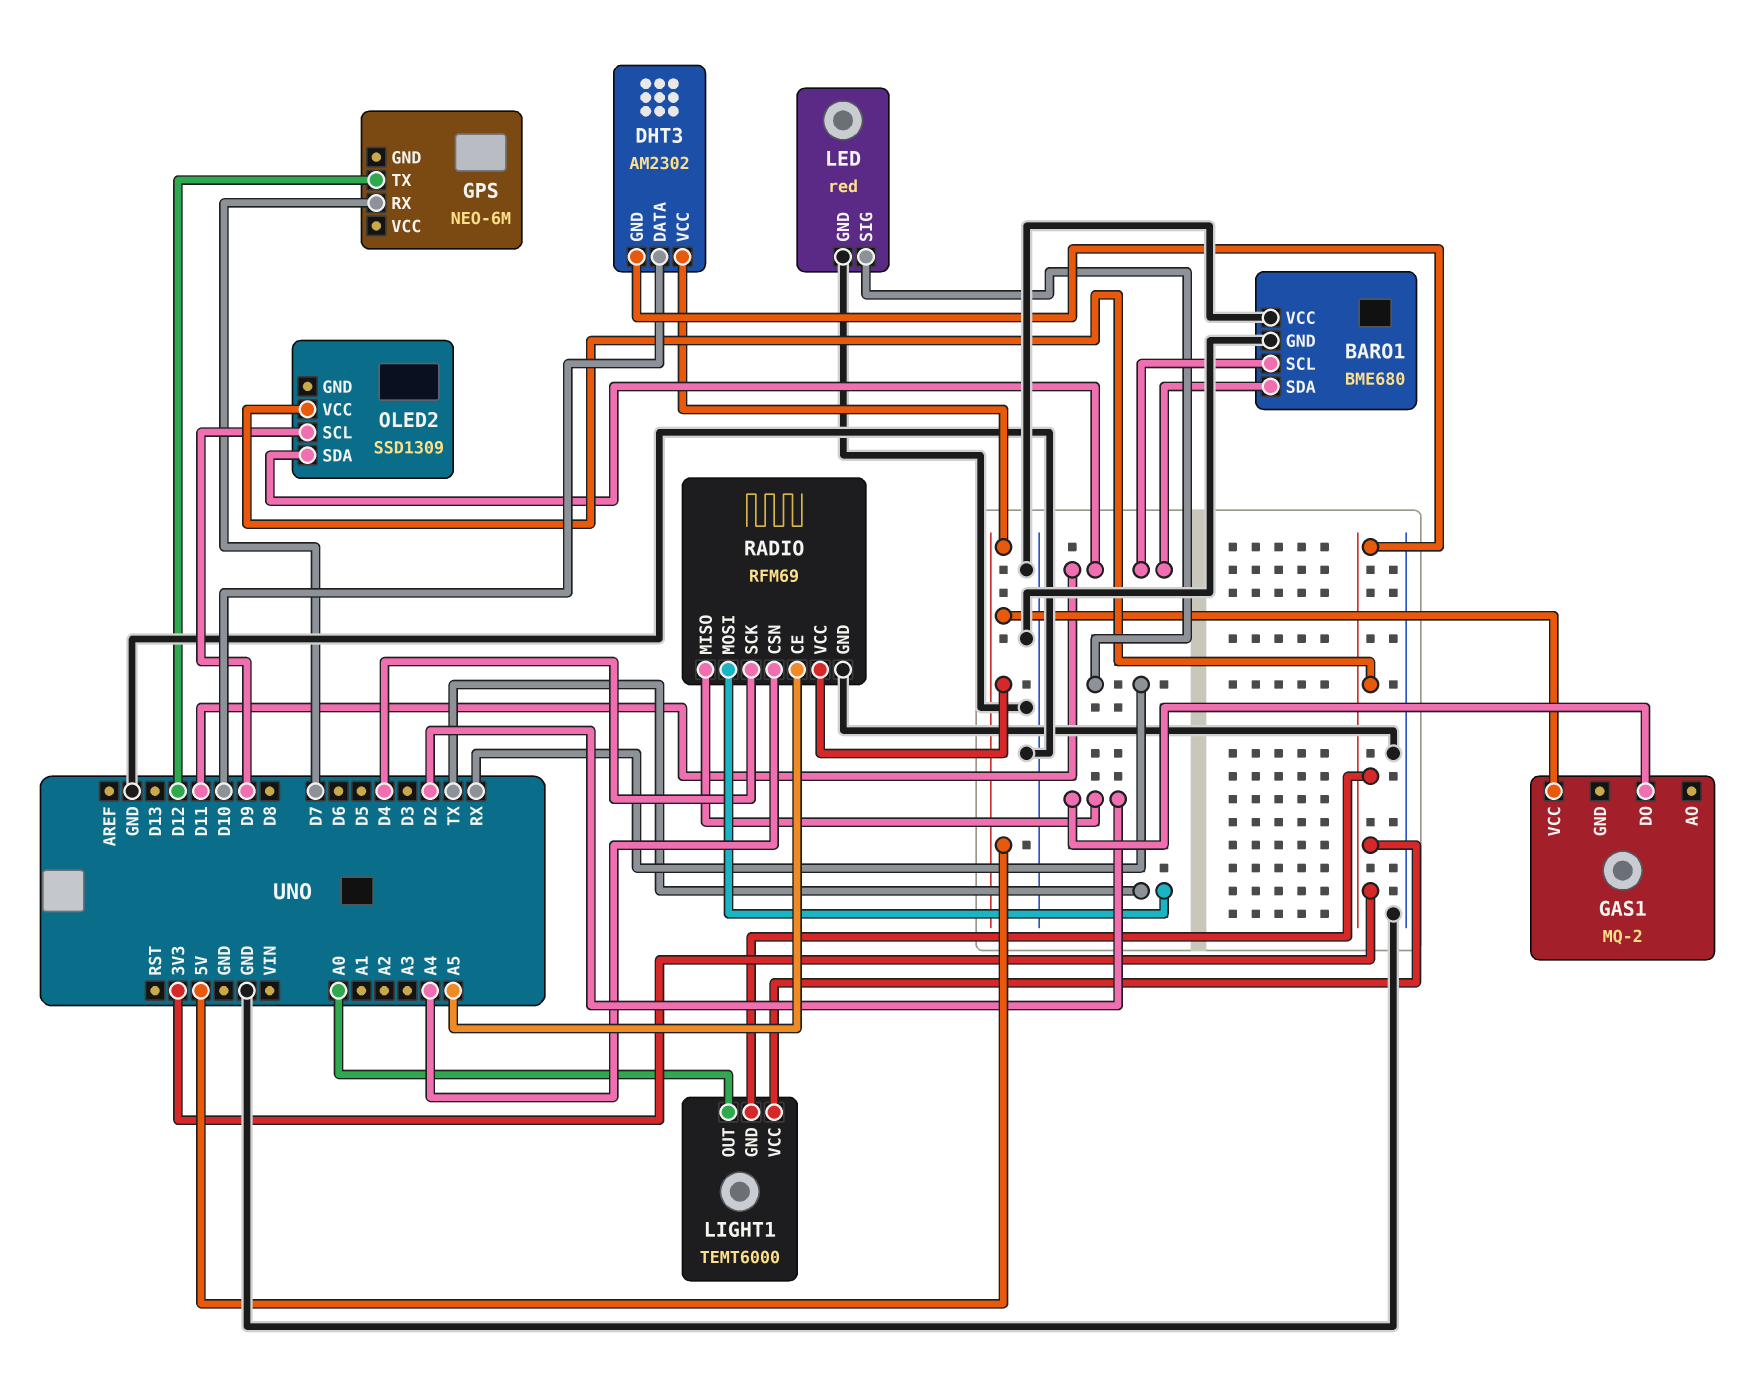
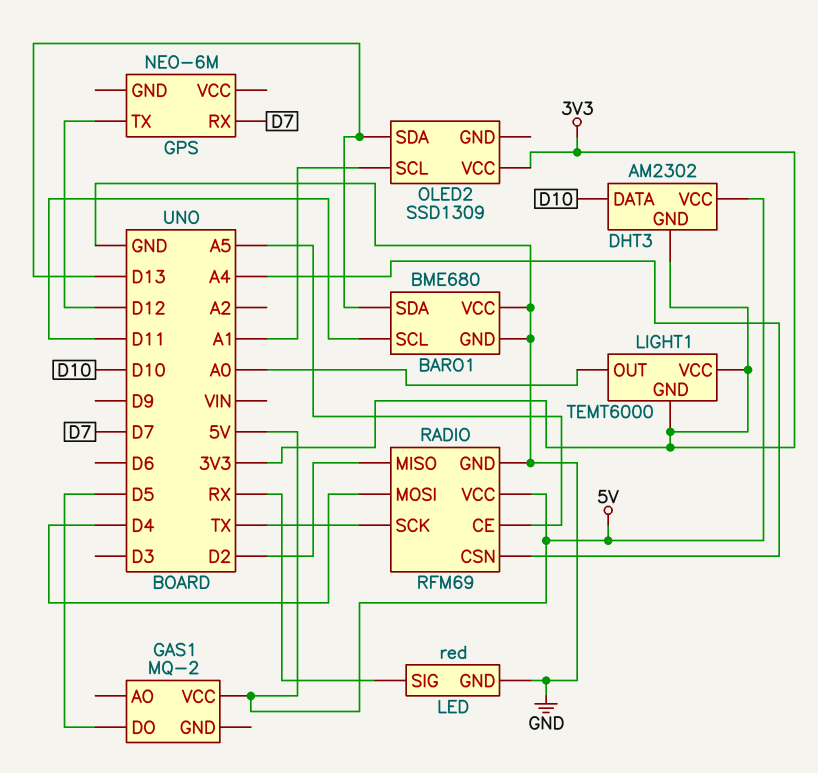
BARO1 pin SDA: D11 -> D13
GAS1 pin DO: D2 -> D5
OLED2 pin SCL: D9 -> A1
OLED2 pin SDA: D11 -> D13
RADIO pin MOSI: TX -> D4
RADIO pin SCK: D4 -> TX

